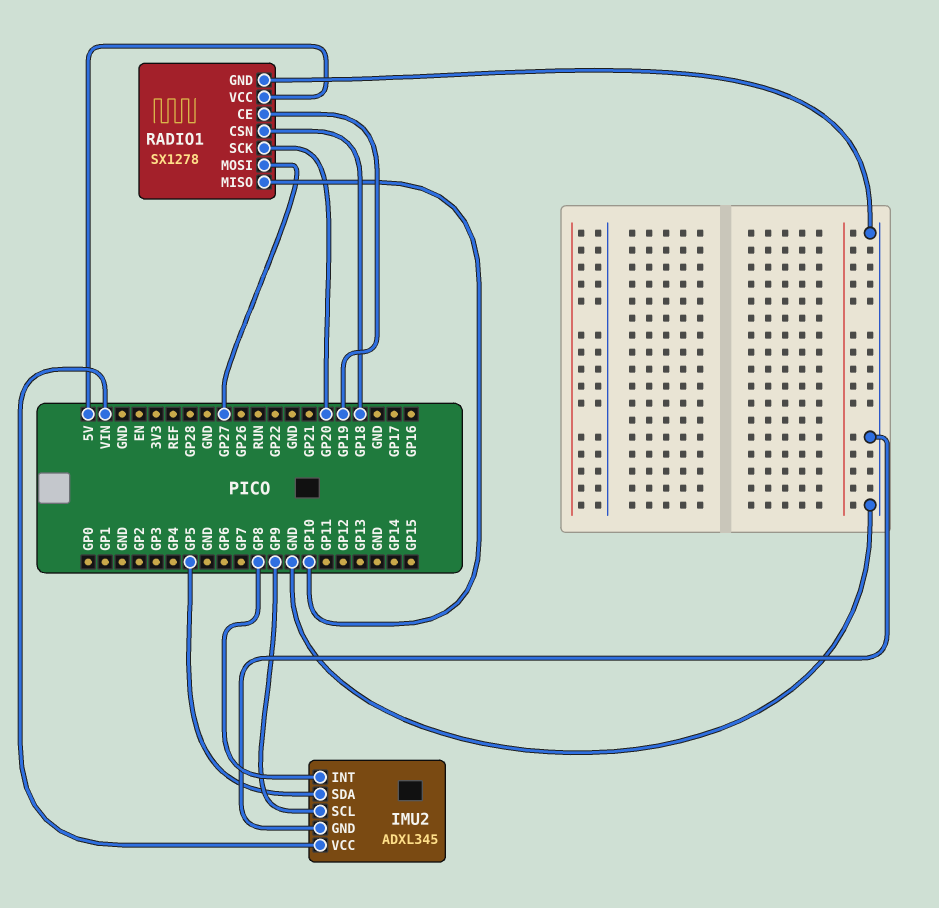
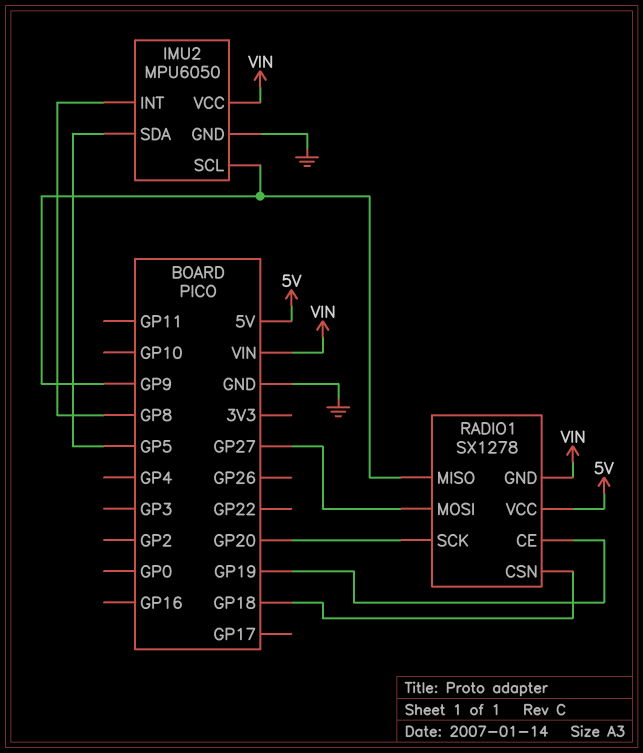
IMU2: ADXL345 -> MPU6050
RADIO1 pin GND: GND -> VIN
RADIO1 pin MISO: GP10 -> GP9

